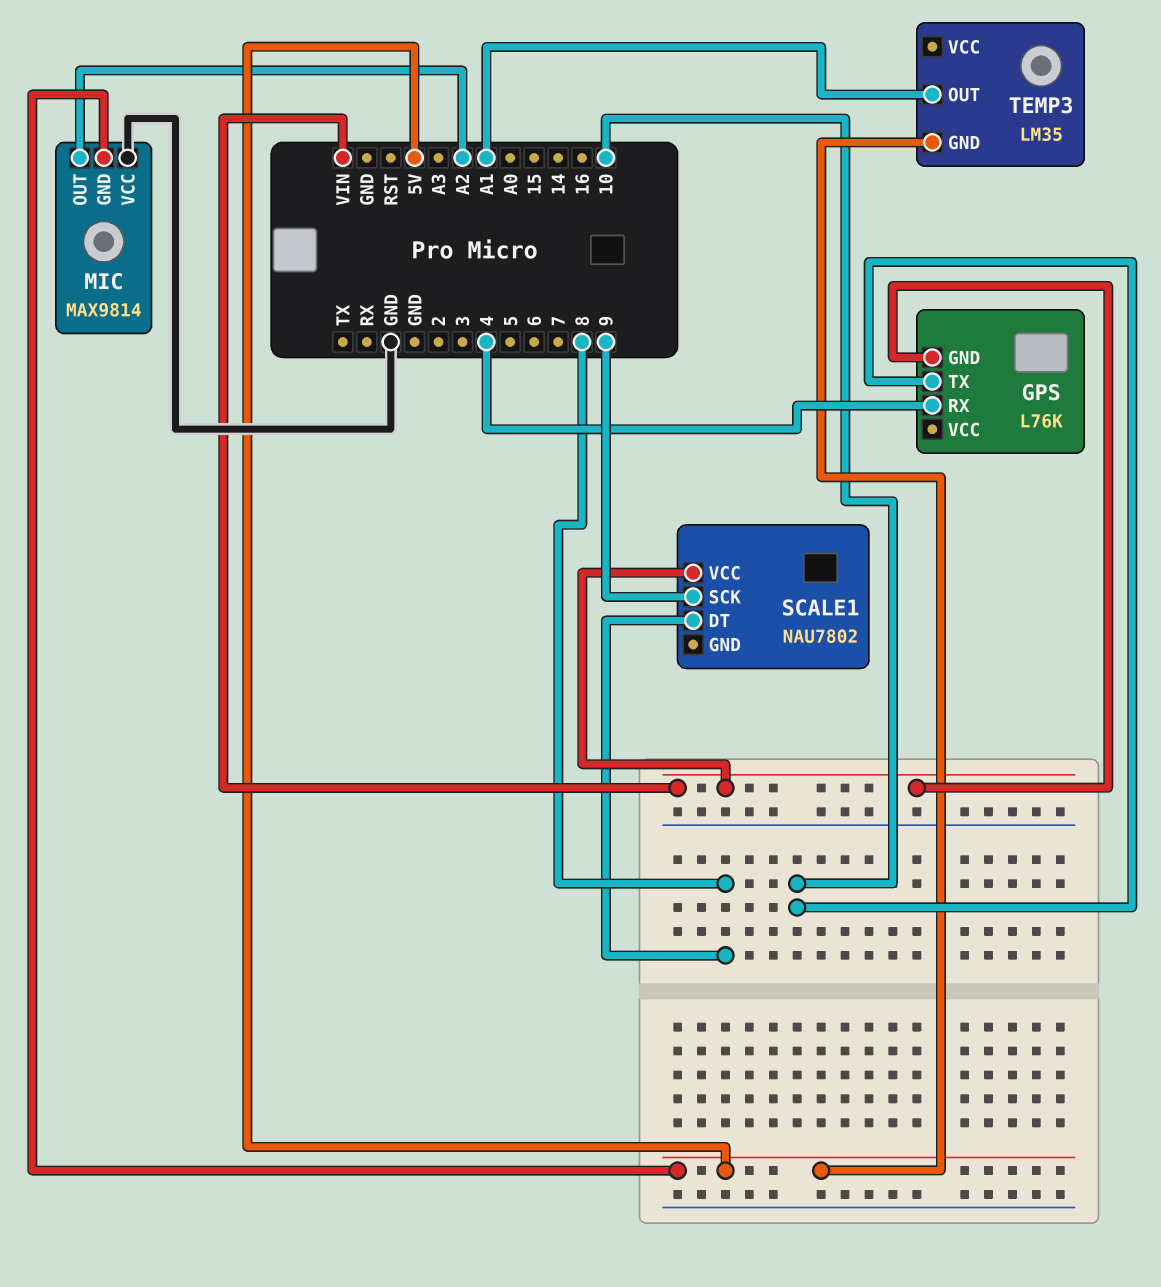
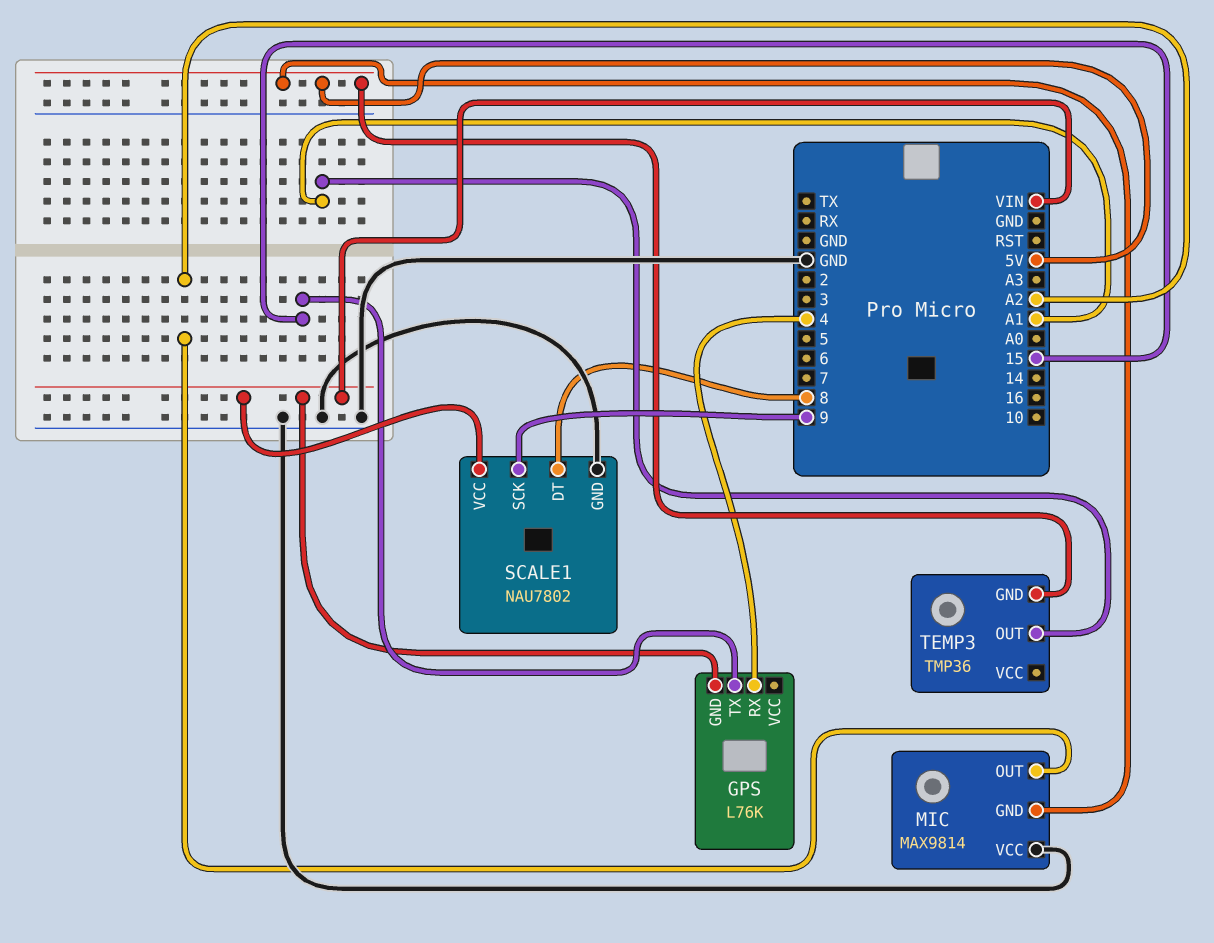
GPS pin TX: 10 -> 15
SCALE1 pin GND: none -> GND
TEMP3: LM35 -> TMP36

